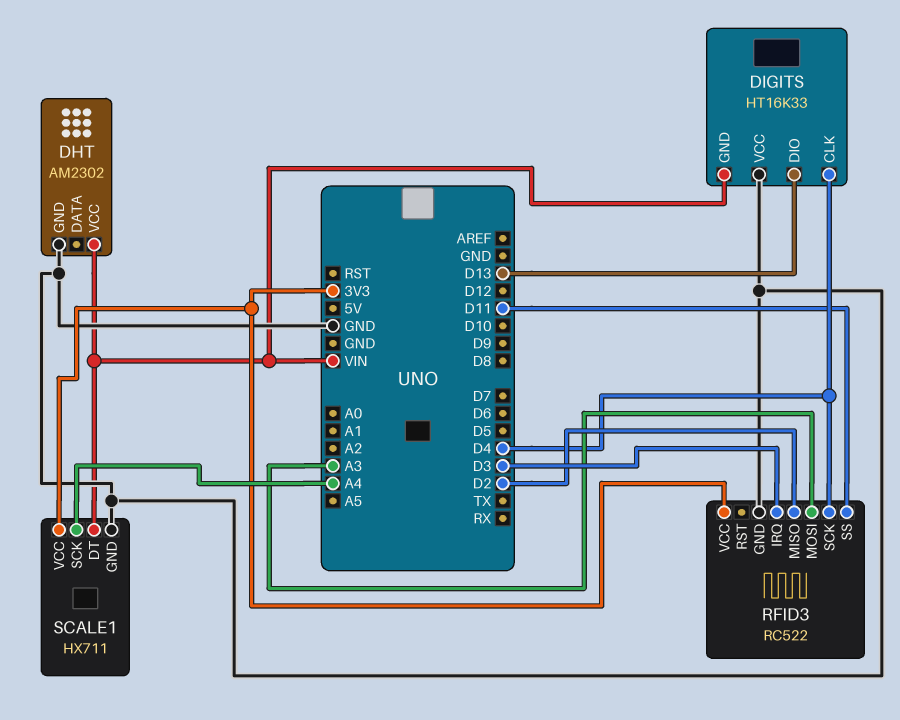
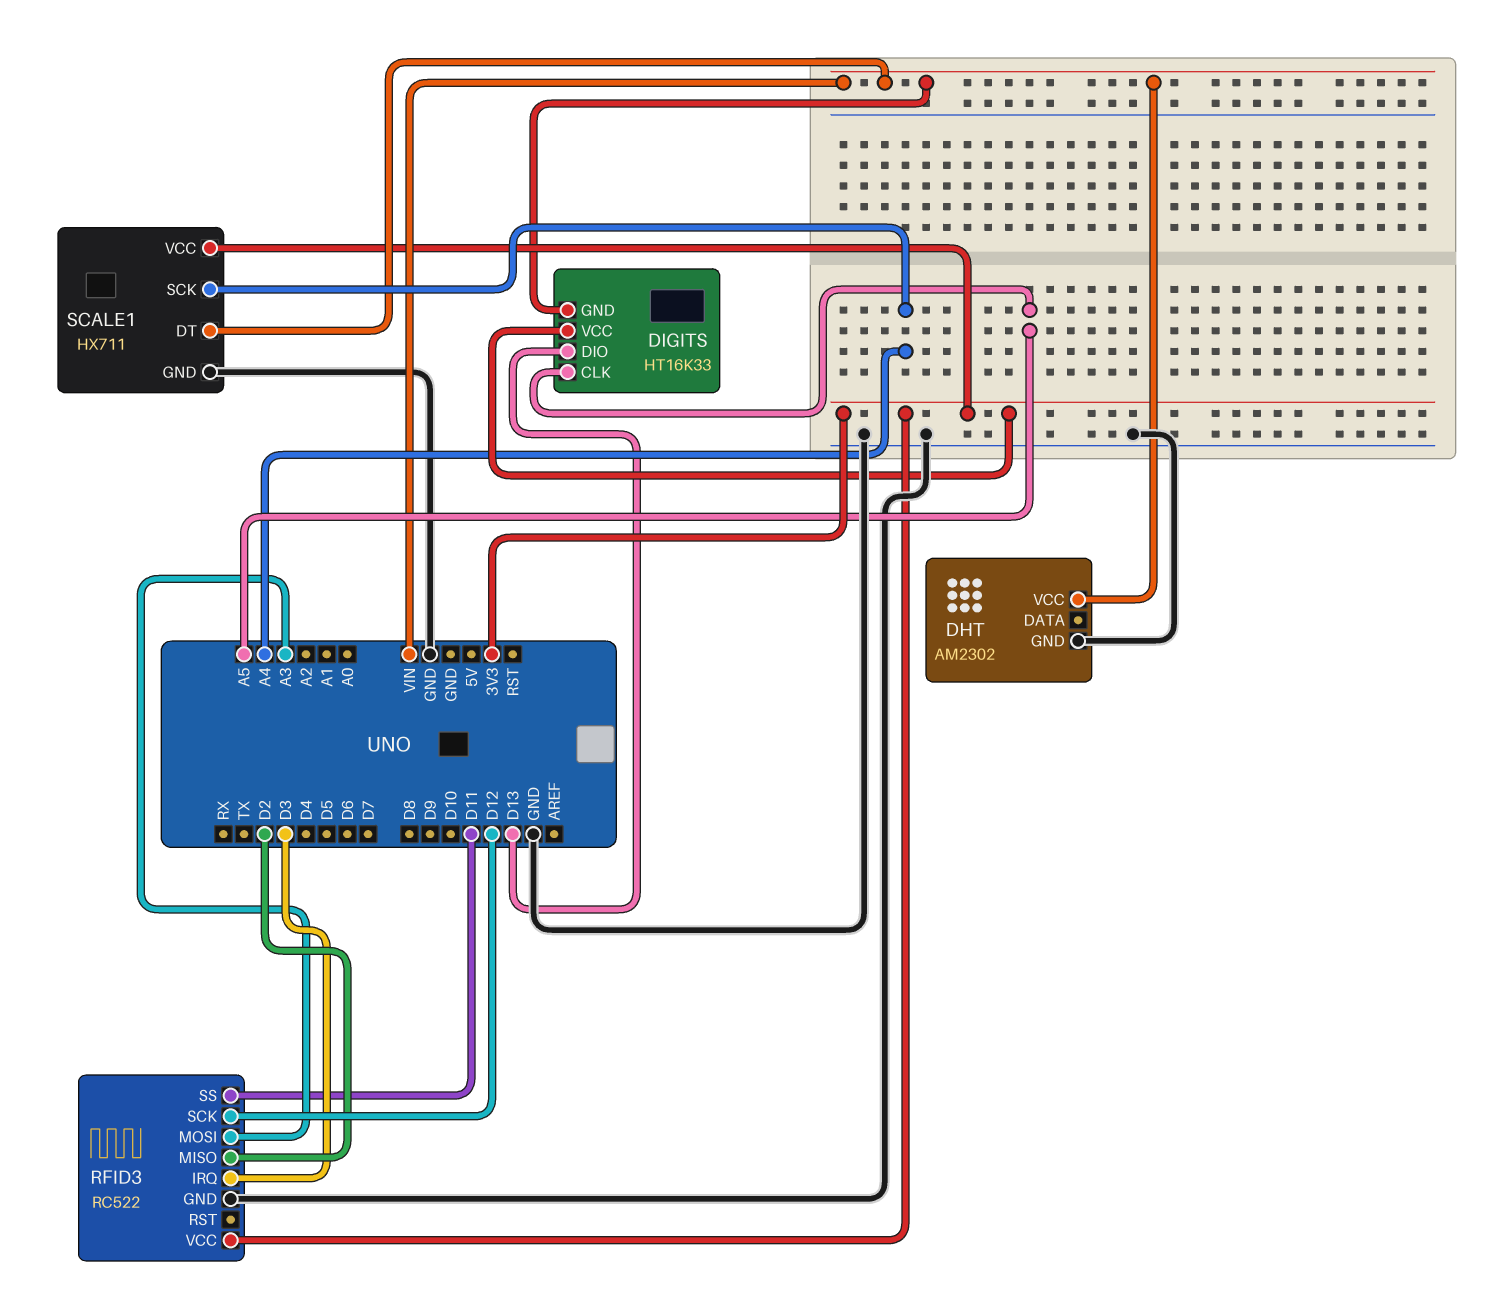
DIGITS pin CLK: D4 -> A5
DIGITS pin VCC: GND -> 3V3
RFID3 pin SCK: D4 -> D12

